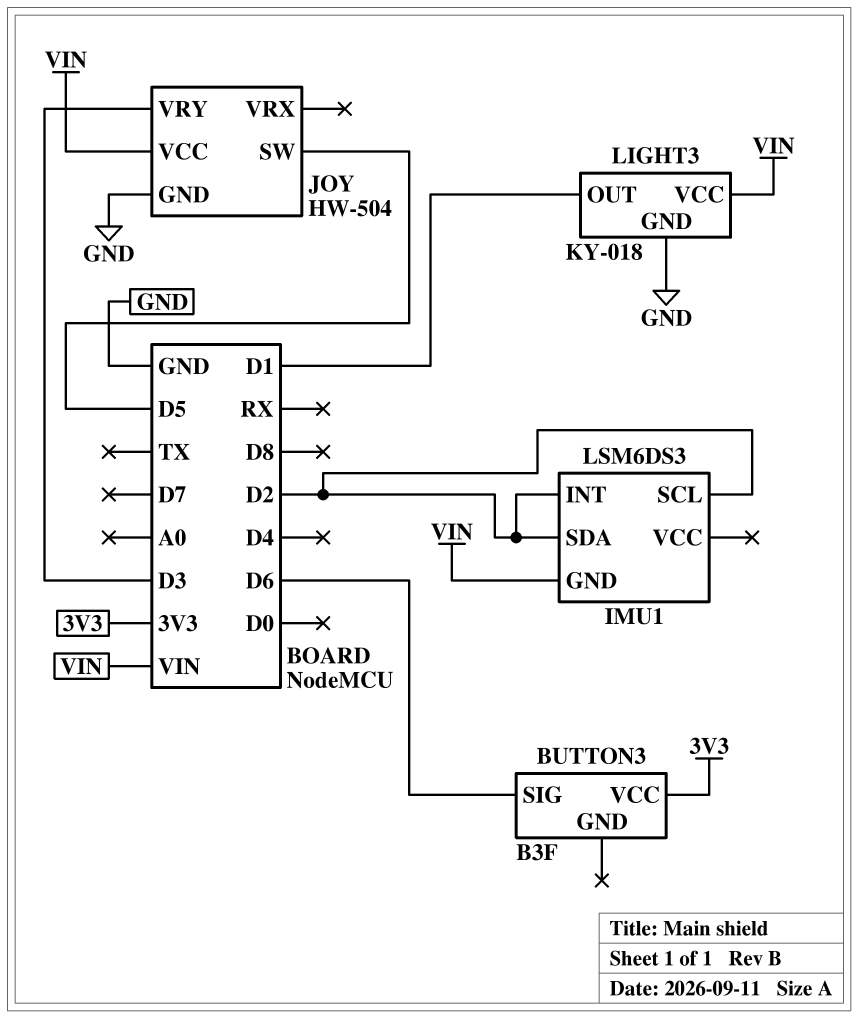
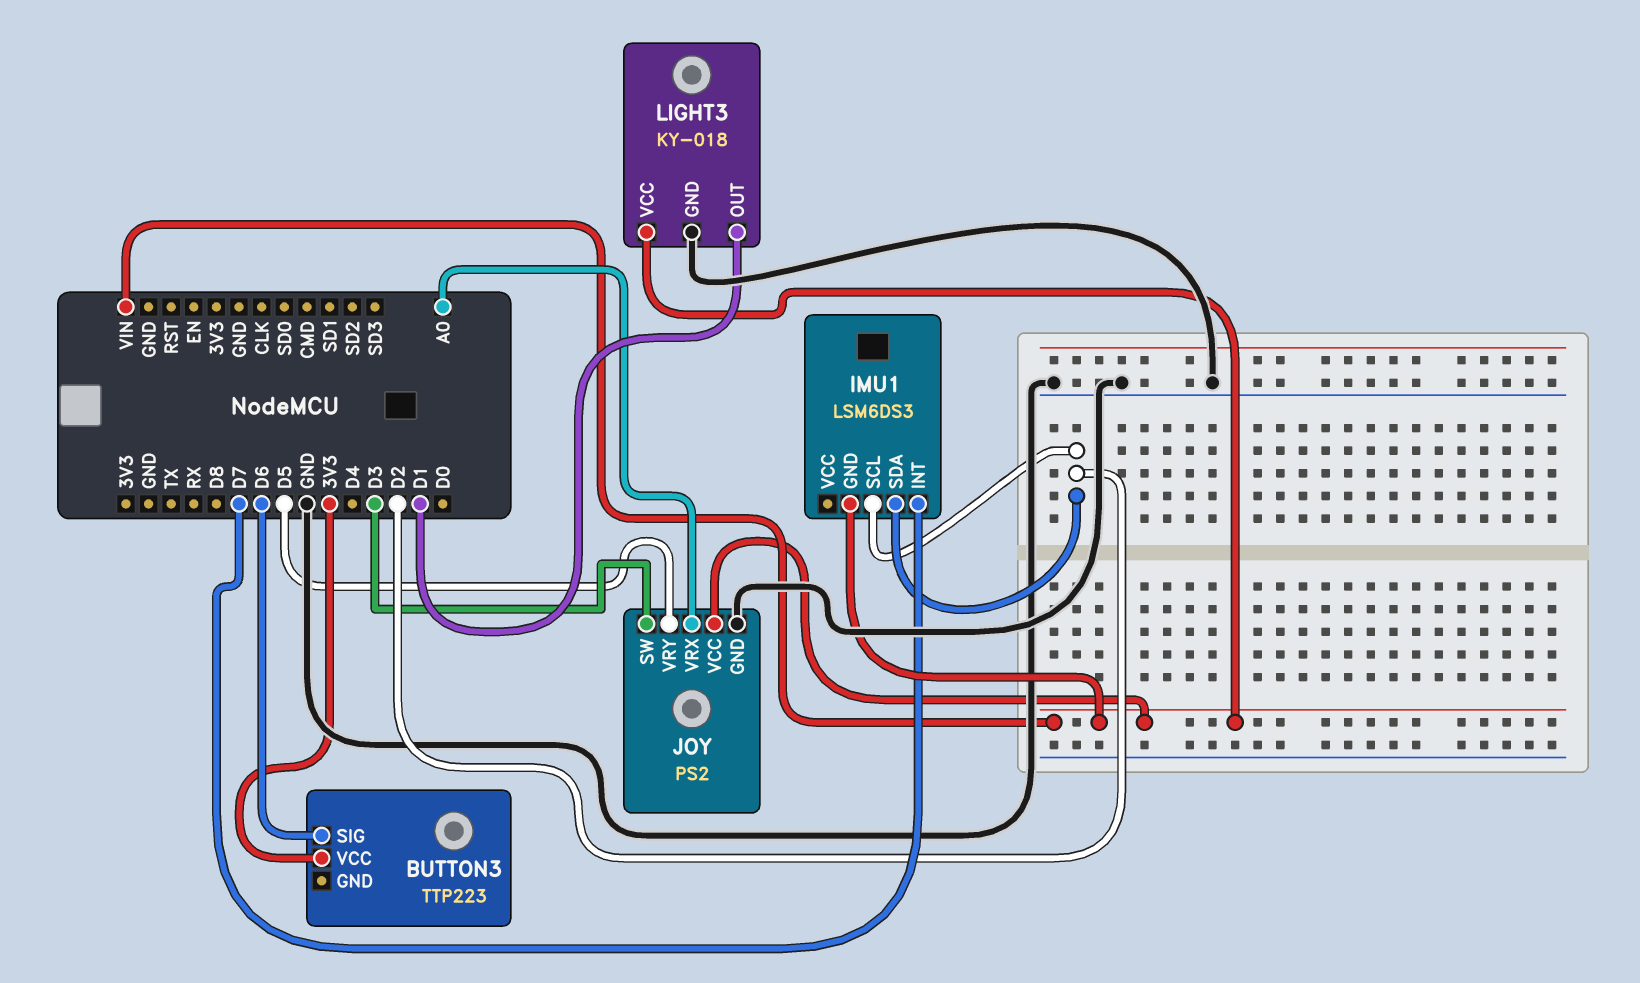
BUTTON3: B3F -> TTP223
IMU1 pin INT: D2 -> D7
JOY: HW-504 -> PS2
JOY pin SW: D5 -> D3
JOY pin VRX: none -> A0
JOY pin VRY: D3 -> D5

